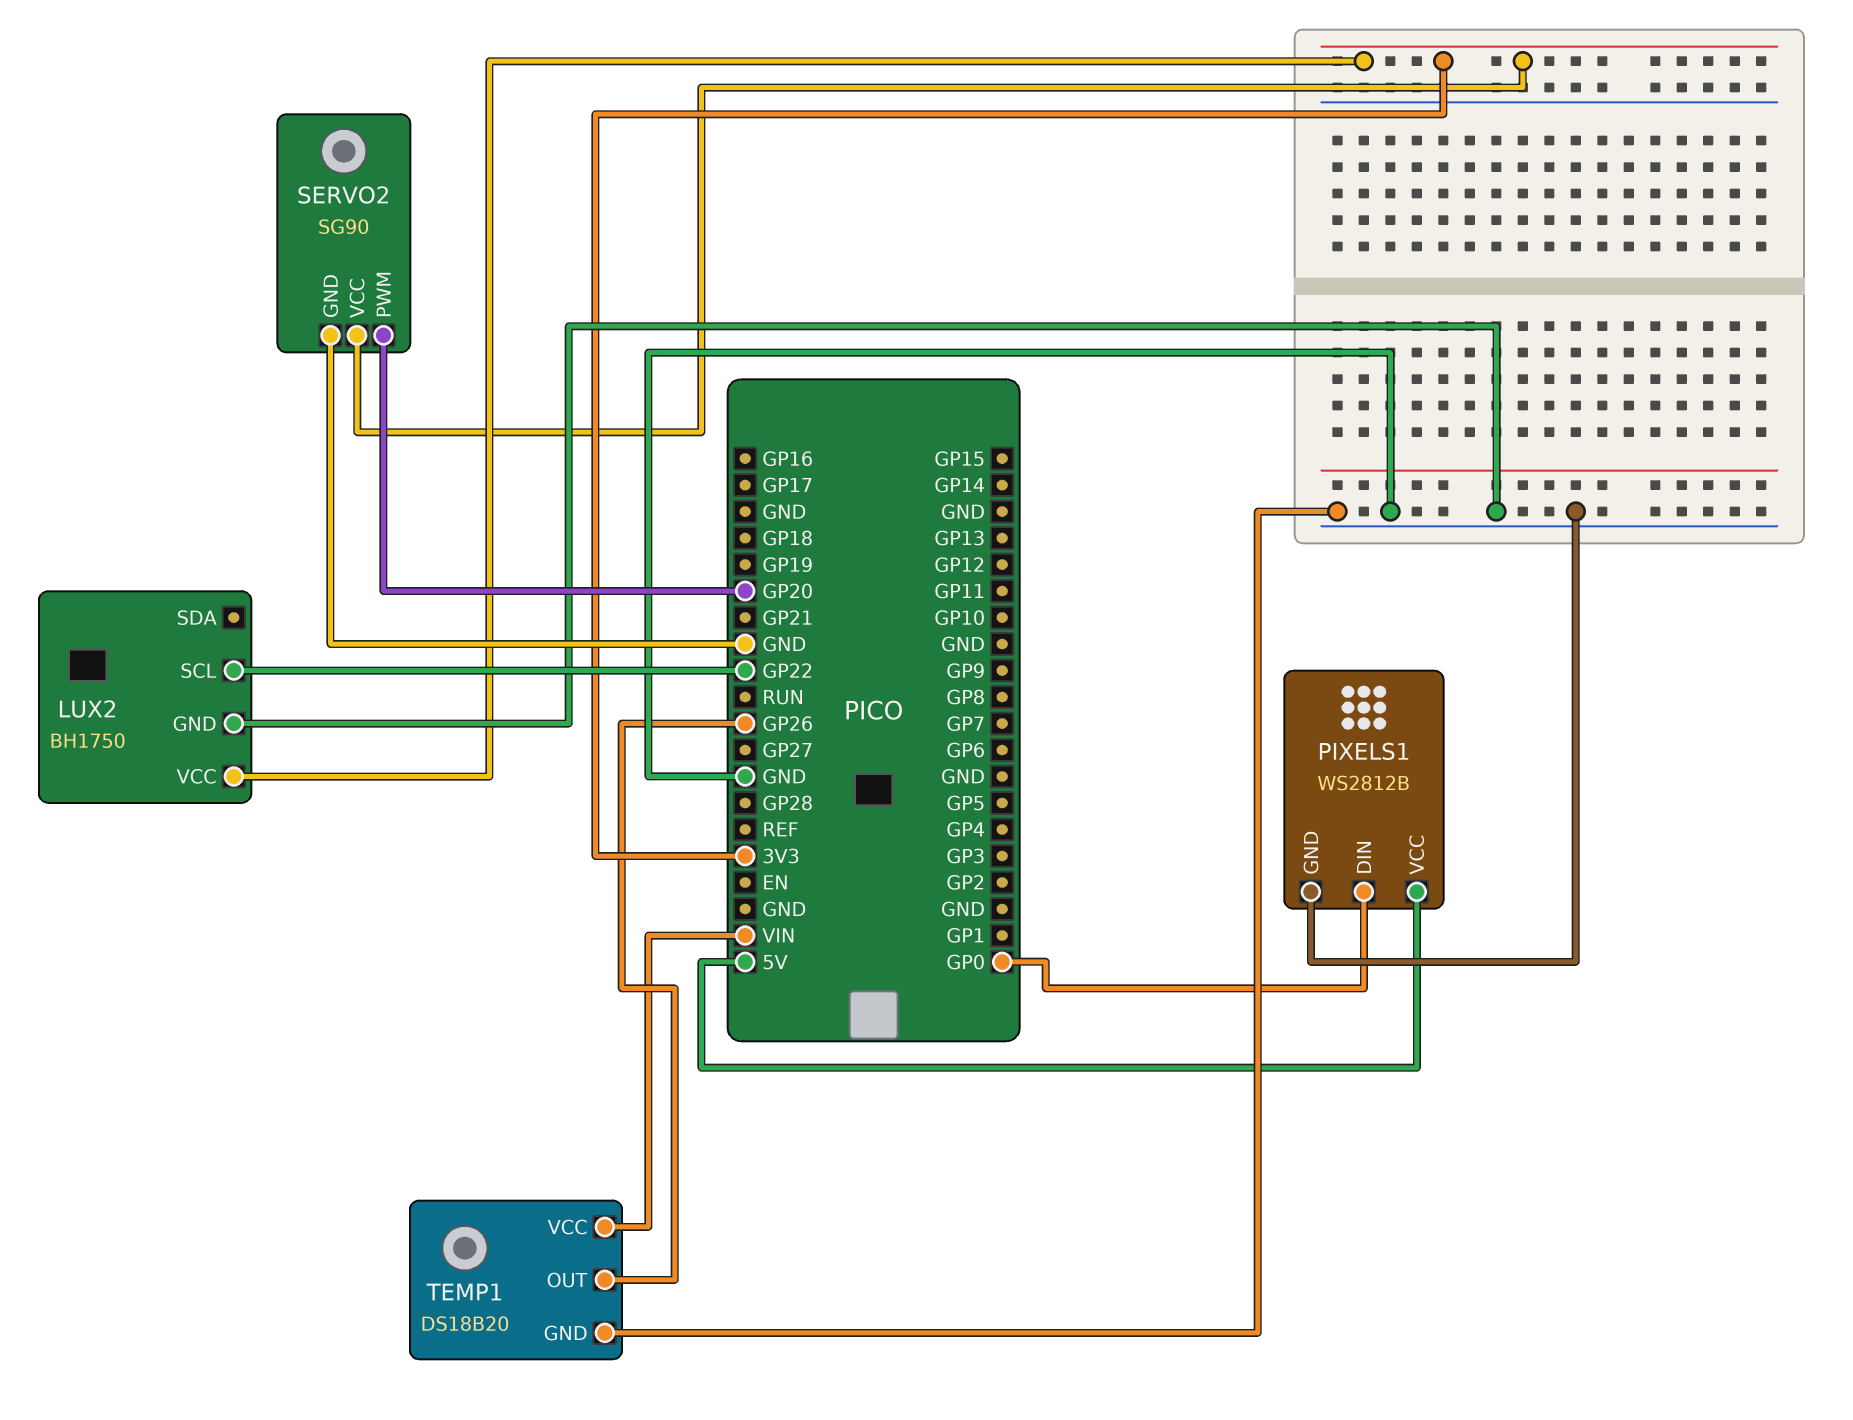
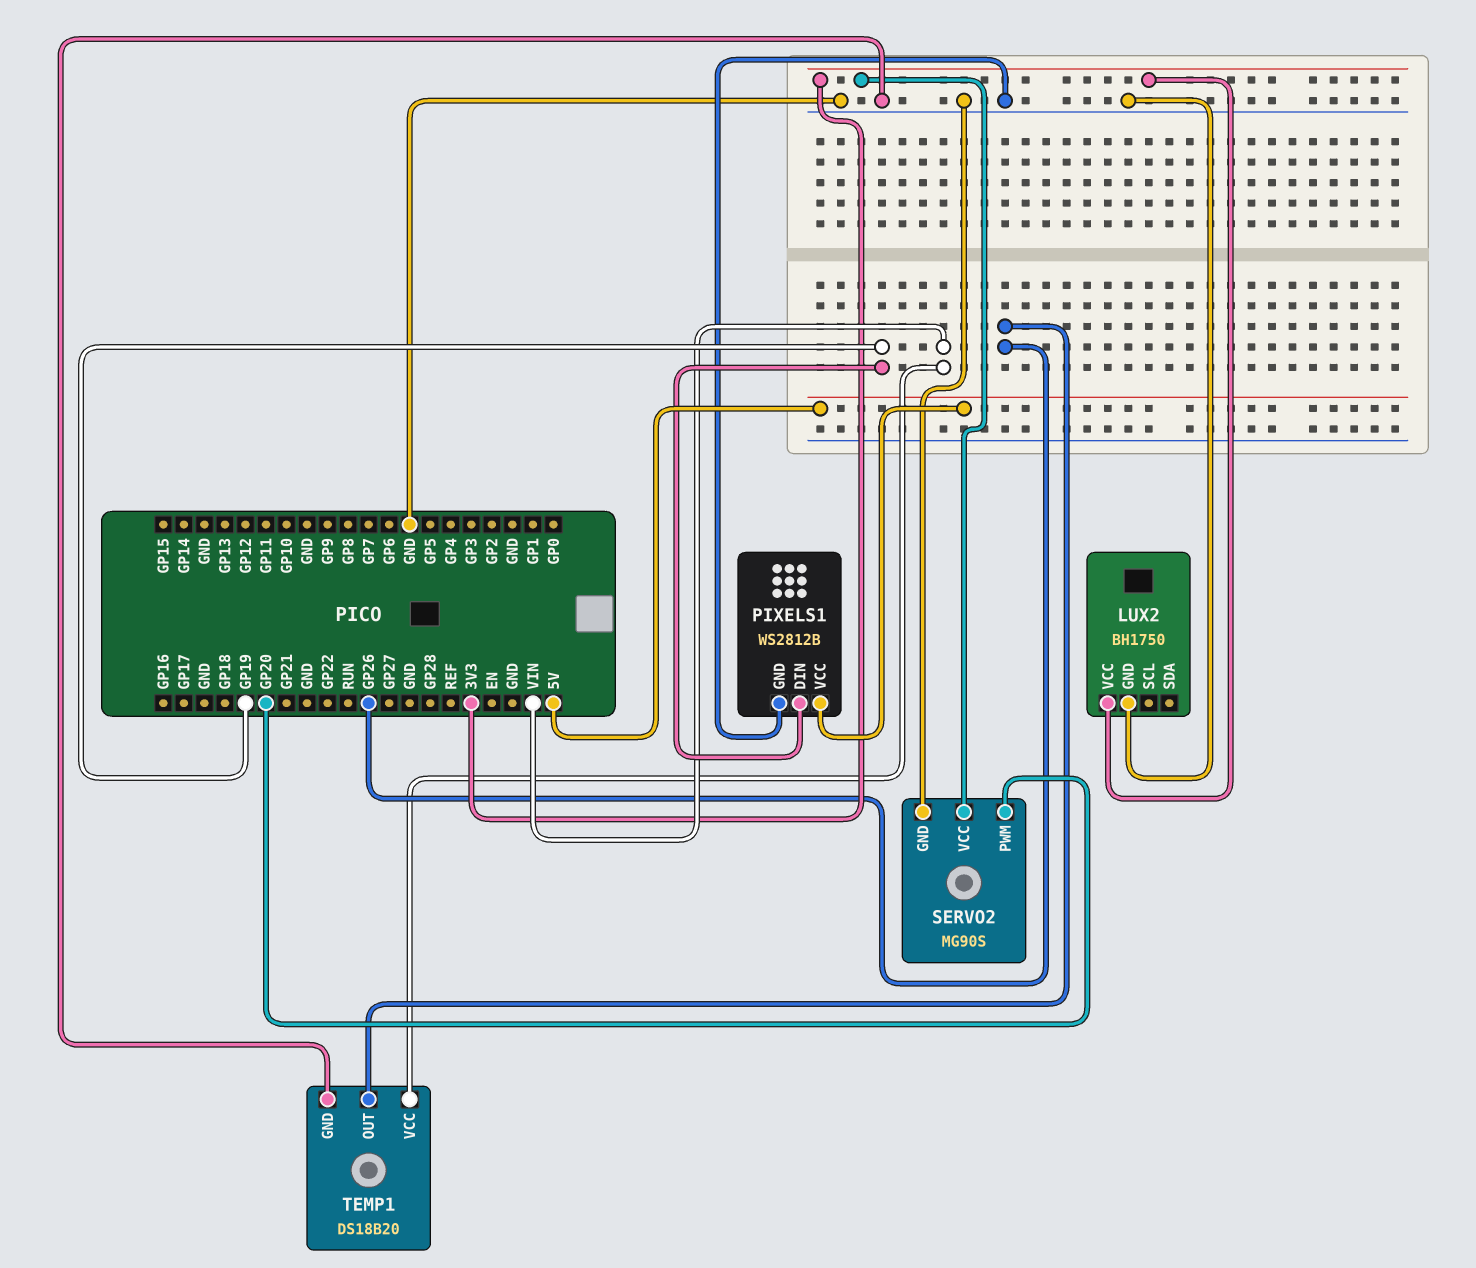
LUX2 pin SCL: GP22 -> none
PIXELS1 pin DIN: GP0 -> GP19
SERVO2: SG90 -> MG90S

